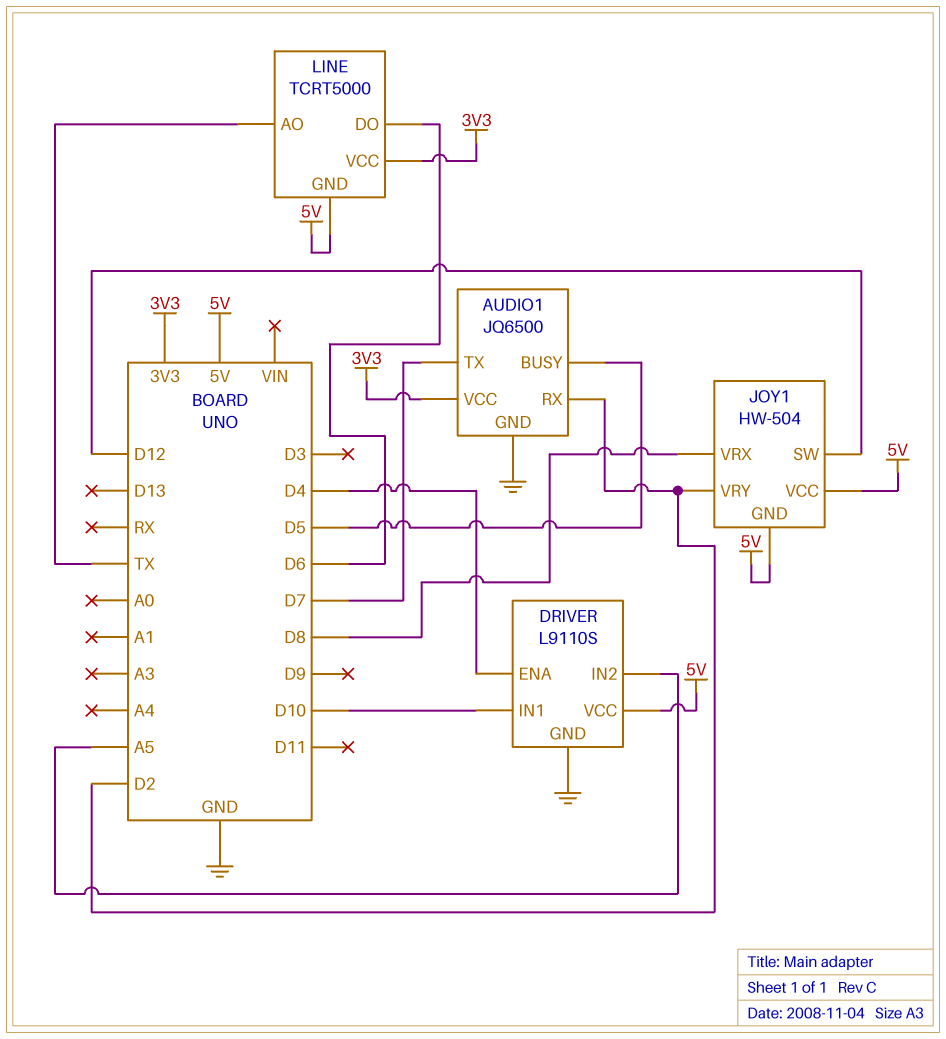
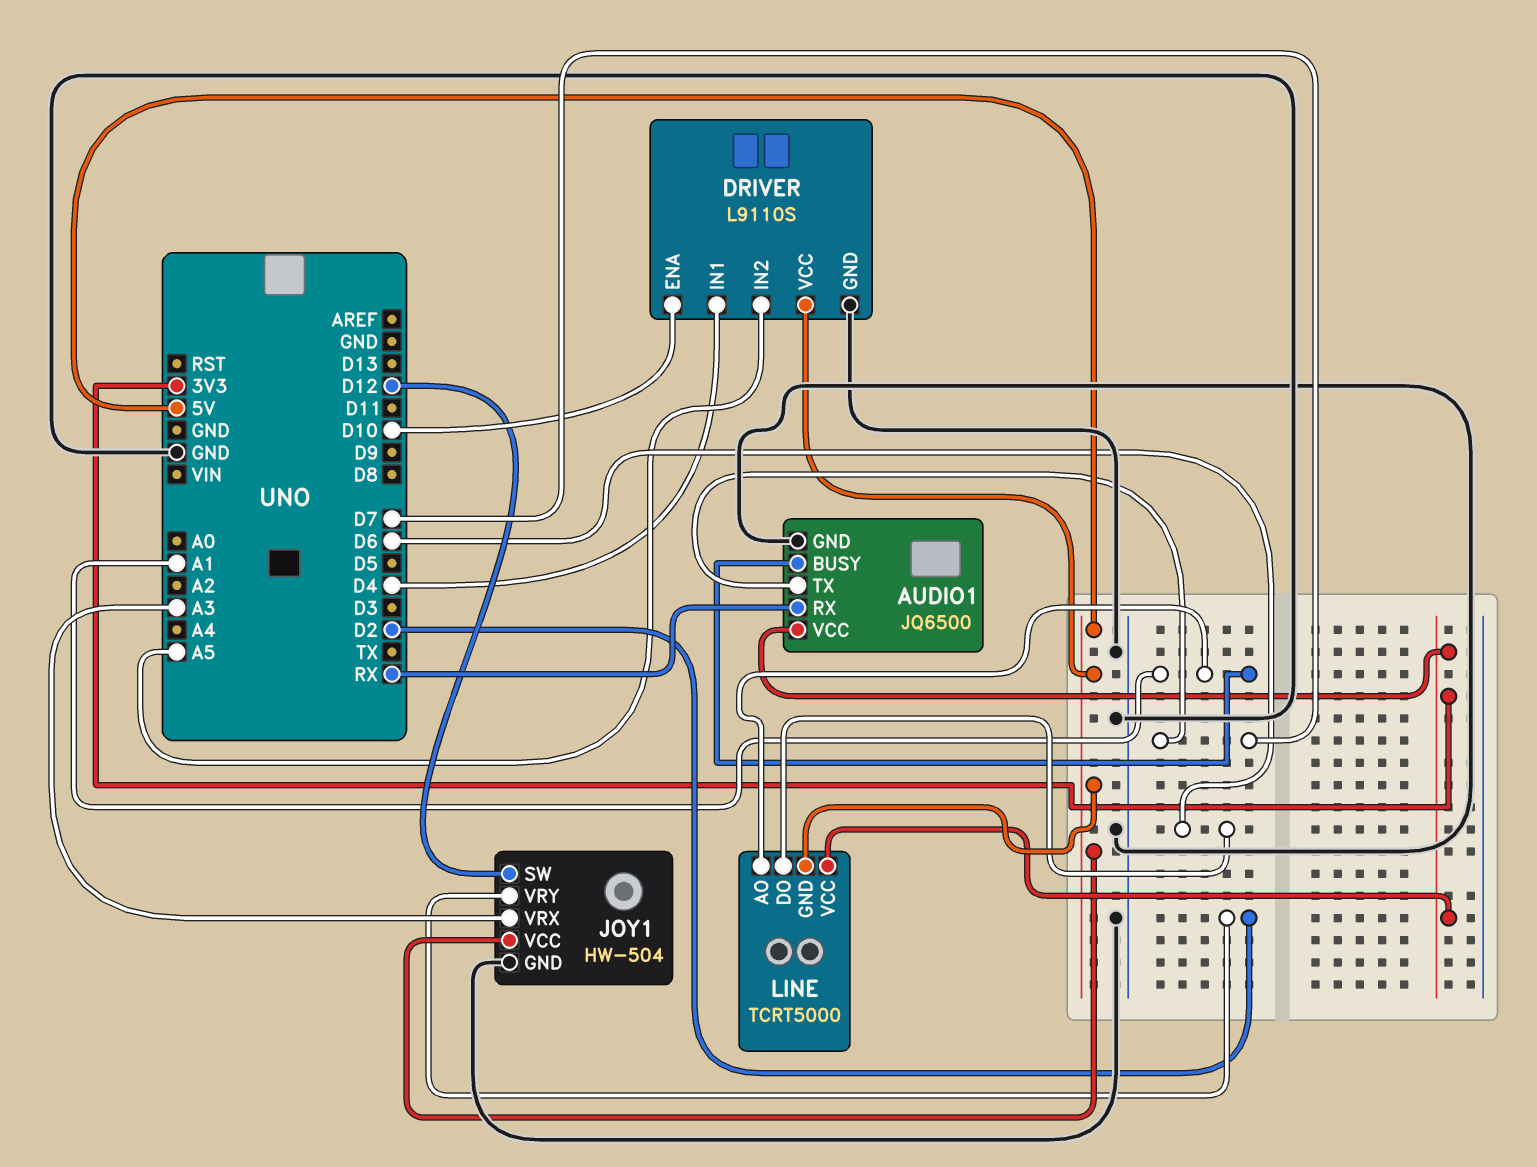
AUDIO1 pin BUSY: D5 -> A1
AUDIO1 pin RX: D2 -> RX
DRIVER pin ENA: D4 -> D10
DRIVER pin IN1: D10 -> D4
JOY1 pin GND: 5V -> GND
JOY1 pin VRX: D8 -> A3
LINE pin AO: TX -> A1

